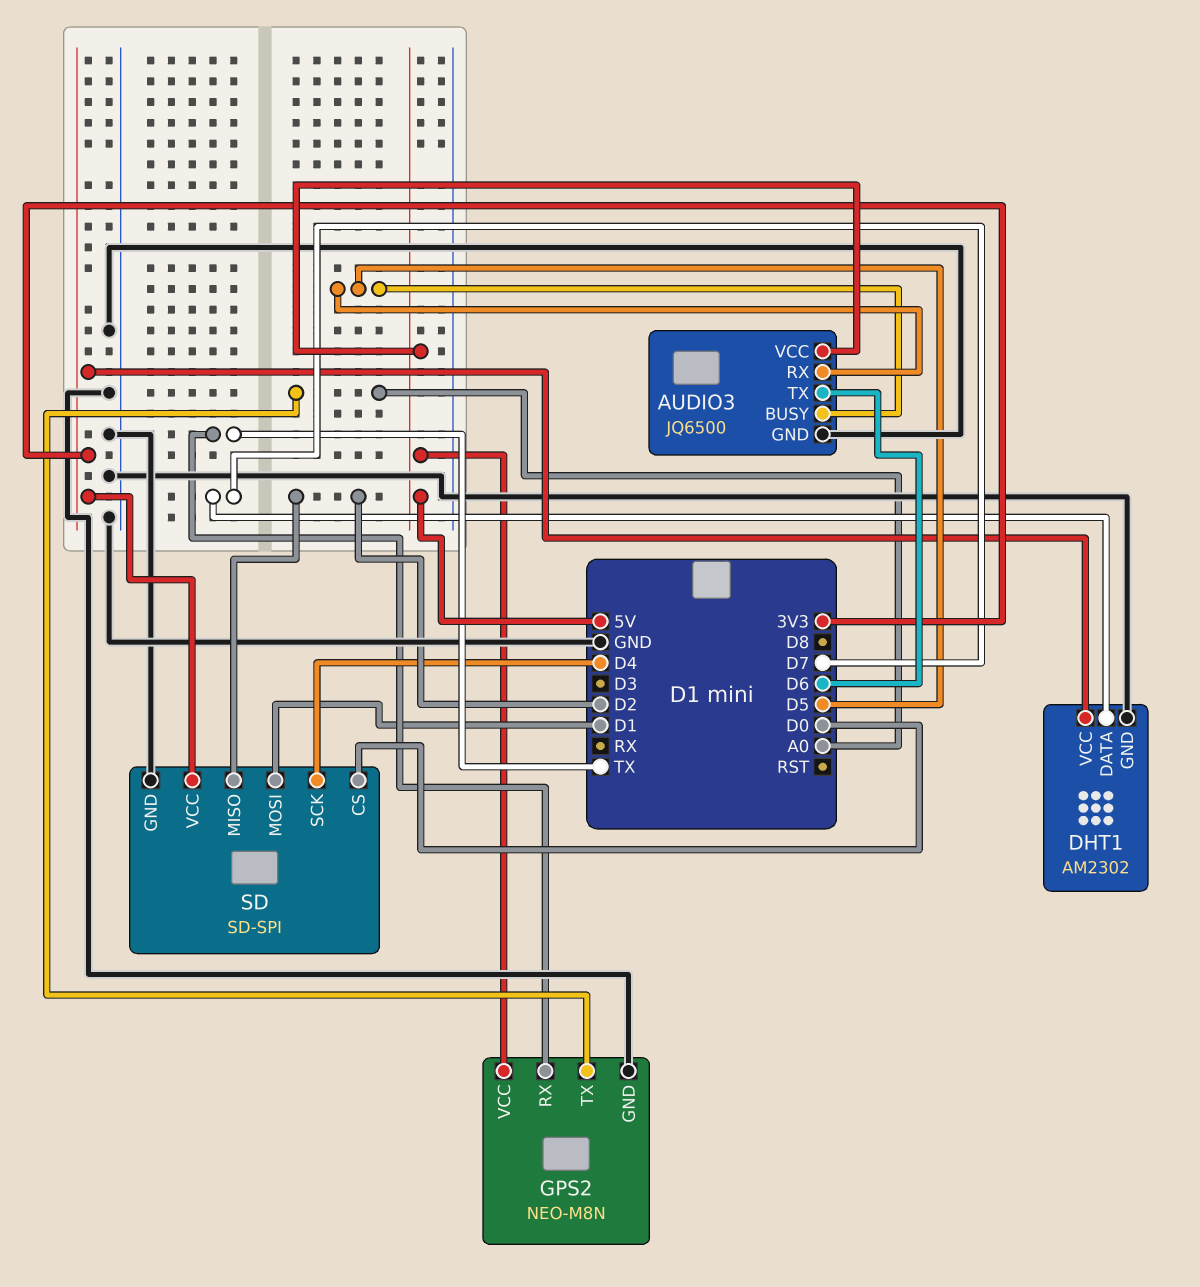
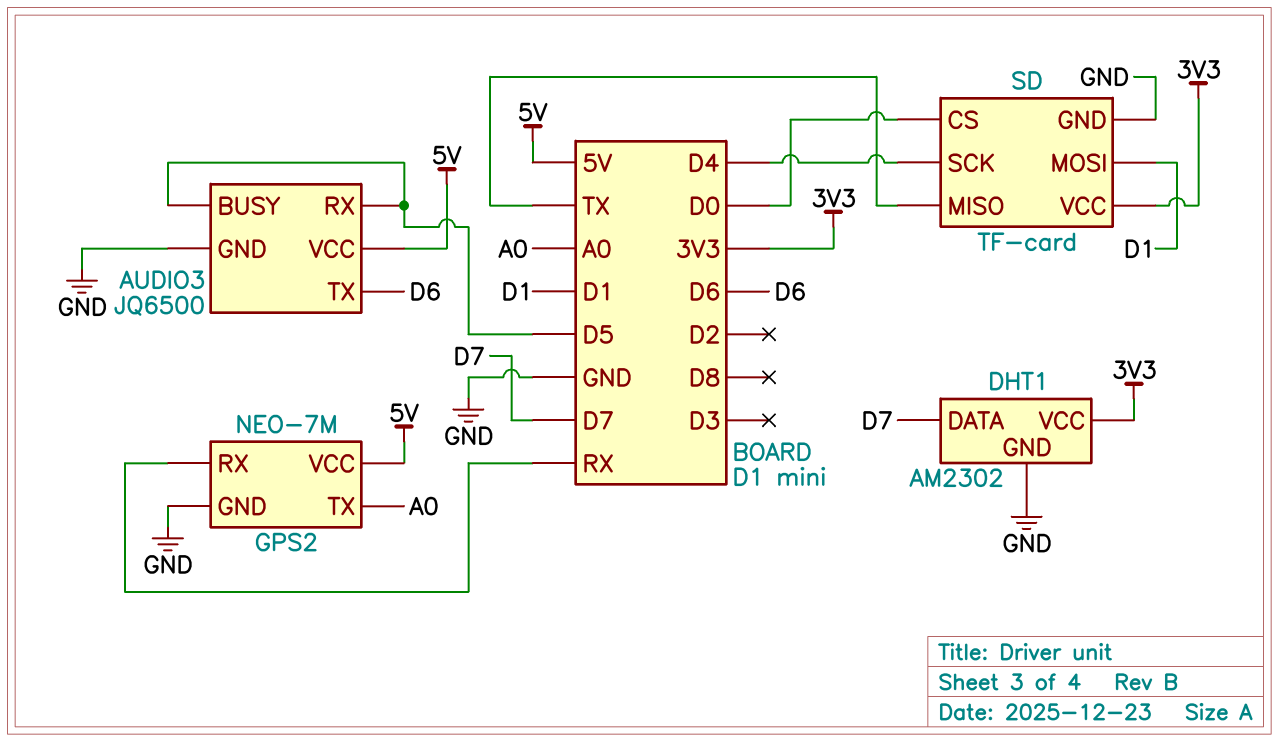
GPS2: NEO-M8N -> NEO-7M
GPS2 pin RX: TX -> RX
SD: SD-SPI -> TF-card
SD pin MISO: D2 -> TX

